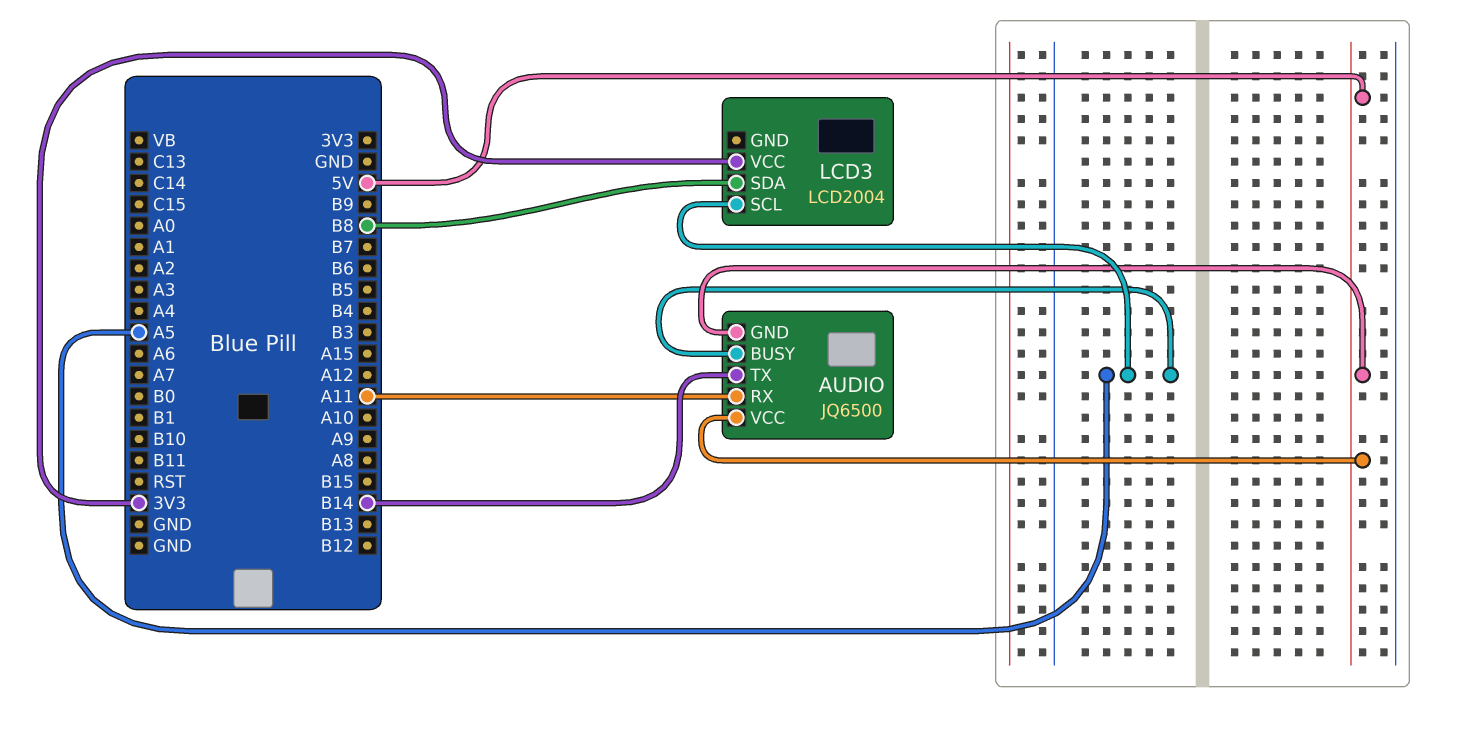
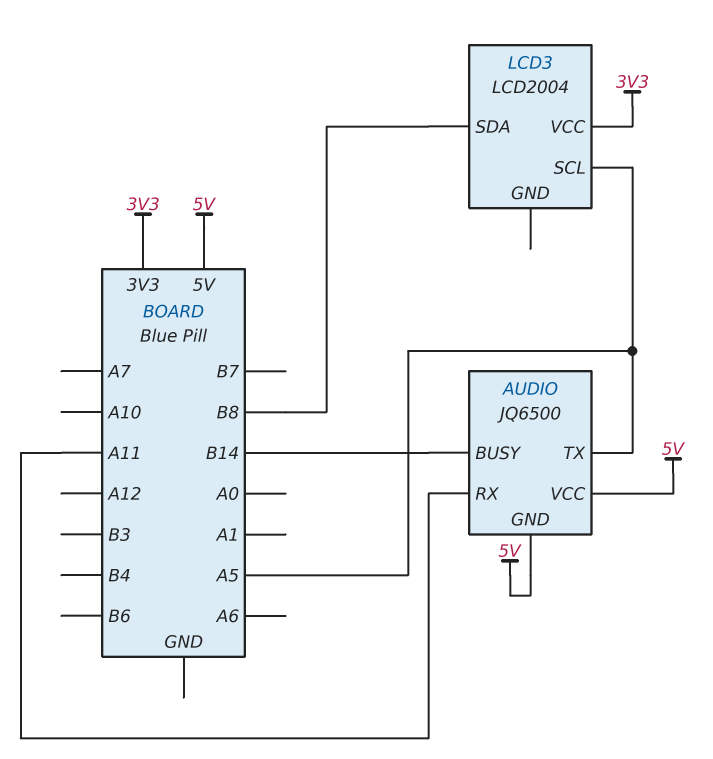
AUDIO pin BUSY: A5 -> B14
AUDIO pin TX: B14 -> A5

